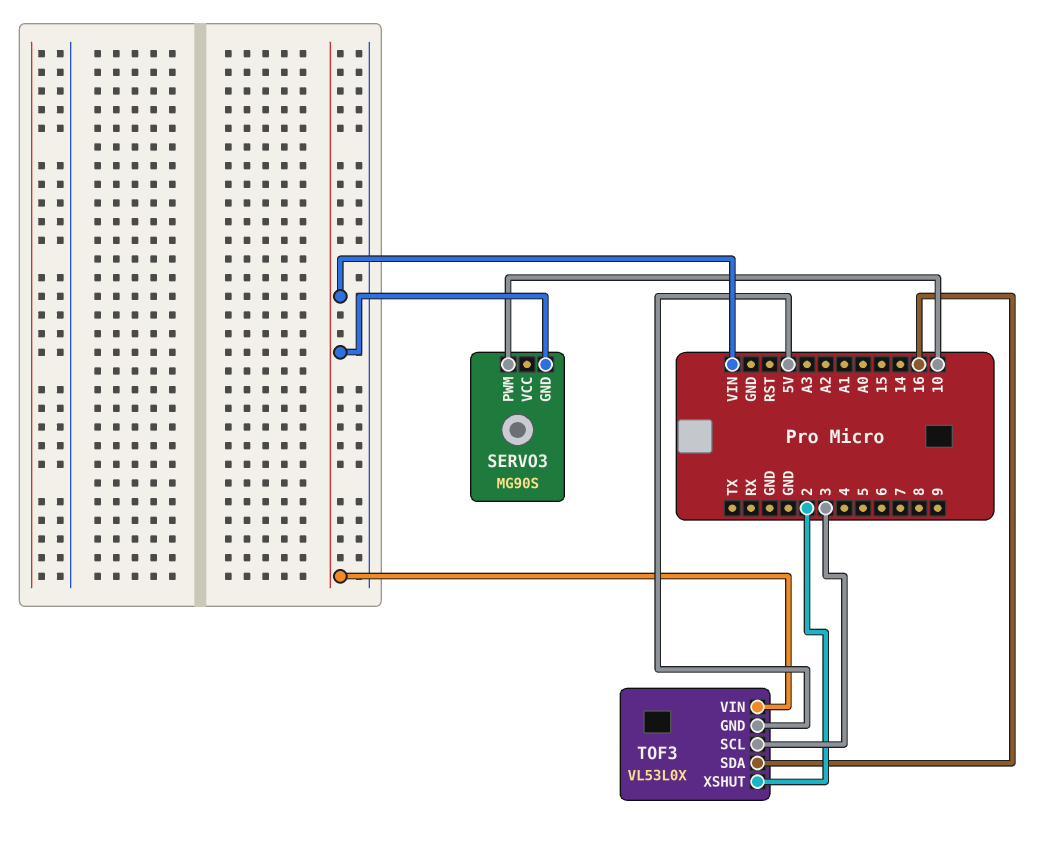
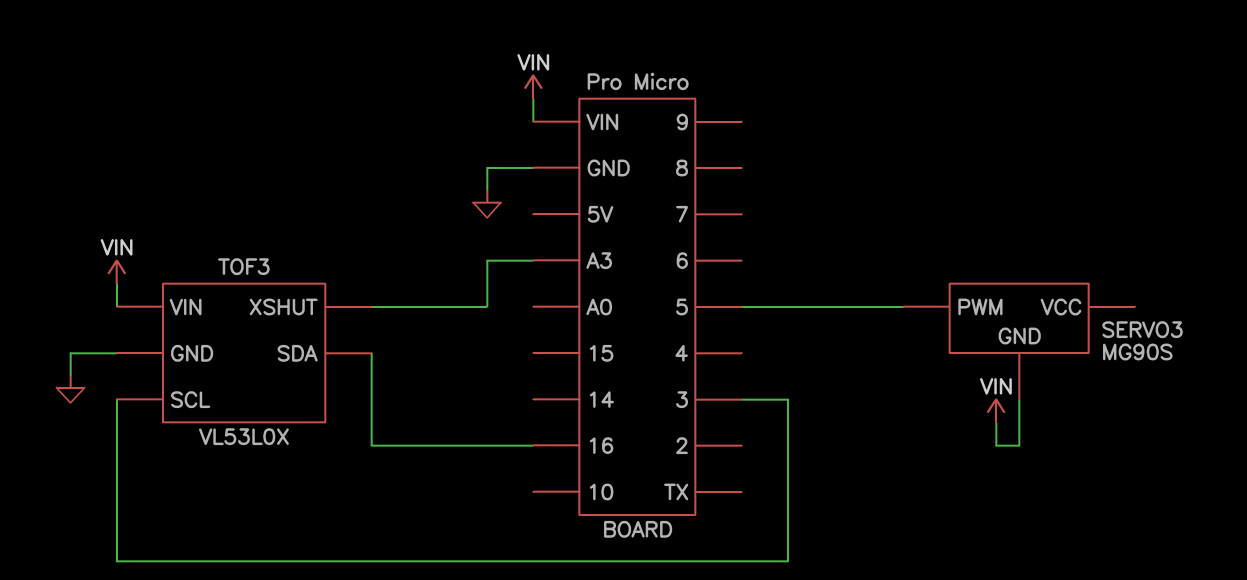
SERVO3 pin PWM: 10 -> 5
TOF3 pin GND: 5V -> GND
TOF3 pin XSHUT: 2 -> A3

